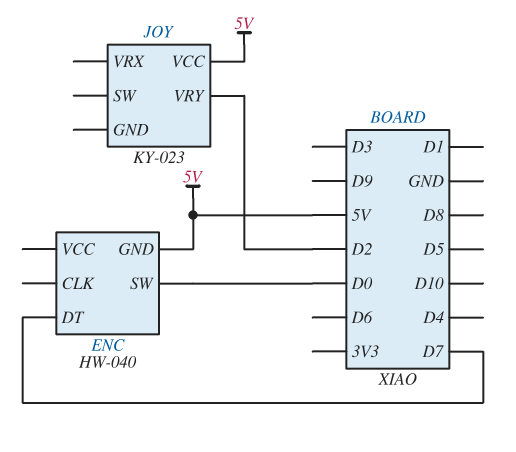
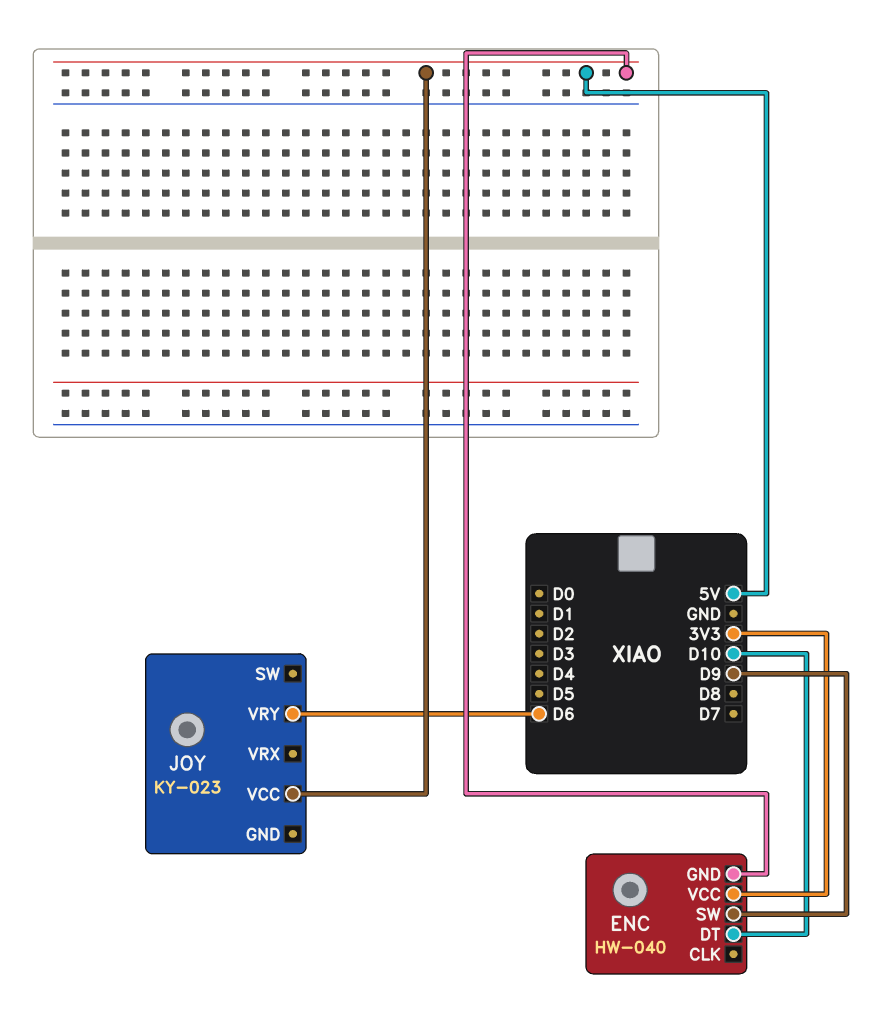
ENC pin DT: D7 -> D10
ENC pin SW: D0 -> D9
ENC pin VCC: none -> 3V3
JOY pin VRY: D2 -> D6

